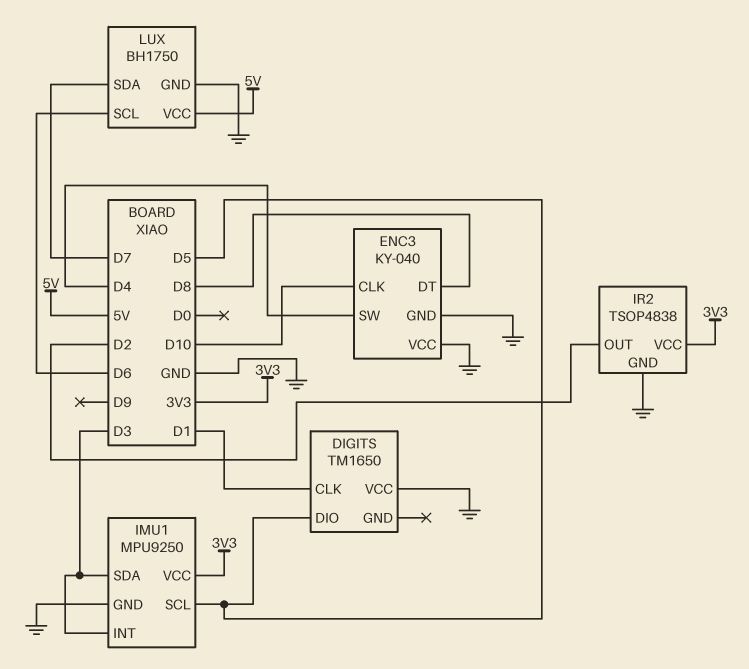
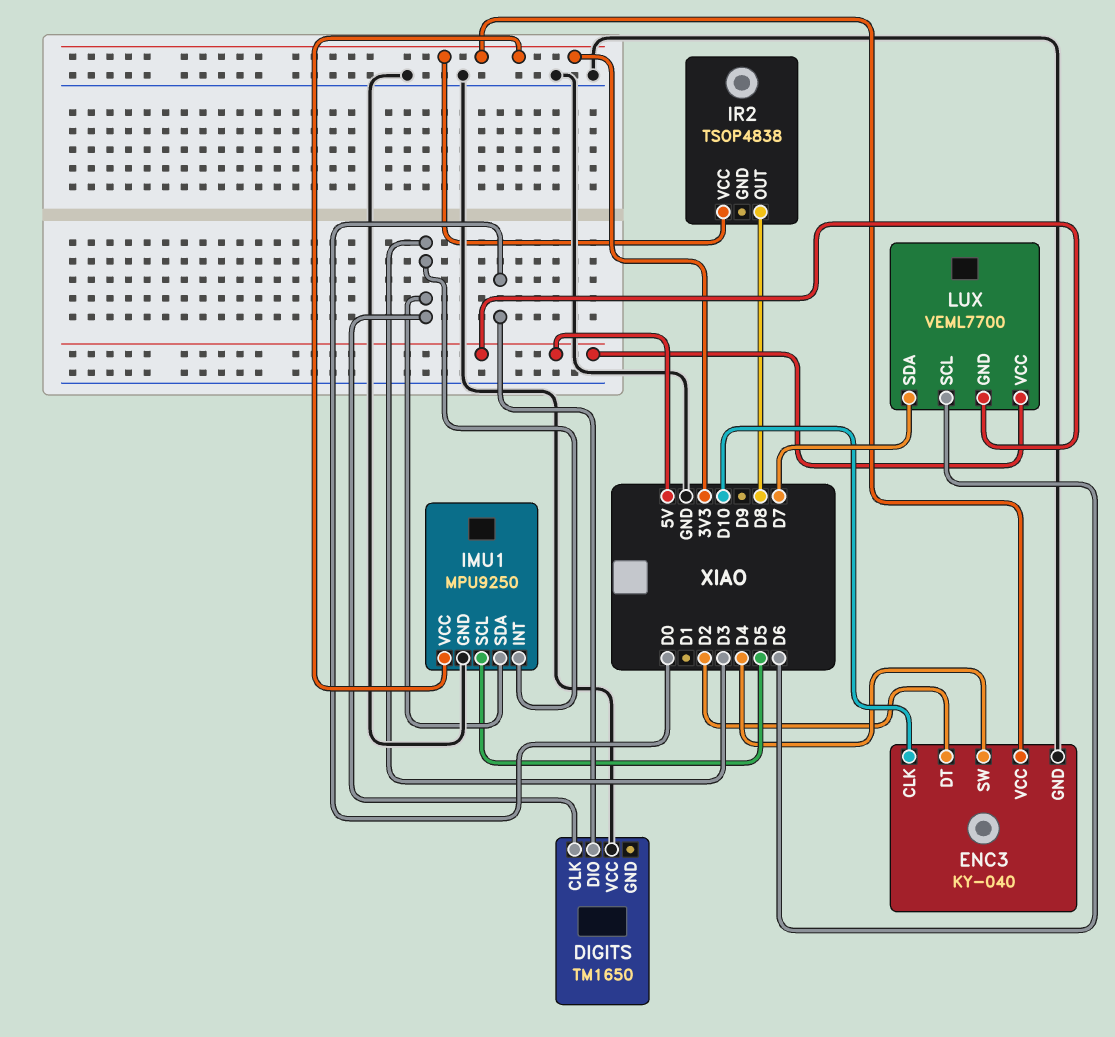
DIGITS pin CLK: D1 -> D3
DIGITS pin DIO: D5 -> D0
ENC3 pin DT: D8 -> D2
ENC3 pin VCC: GND -> 3V3
IR2 pin GND: GND -> none
IR2 pin OUT: D2 -> D8
LUX: BH1750 -> VEML7700
LUX pin GND: GND -> 5V

